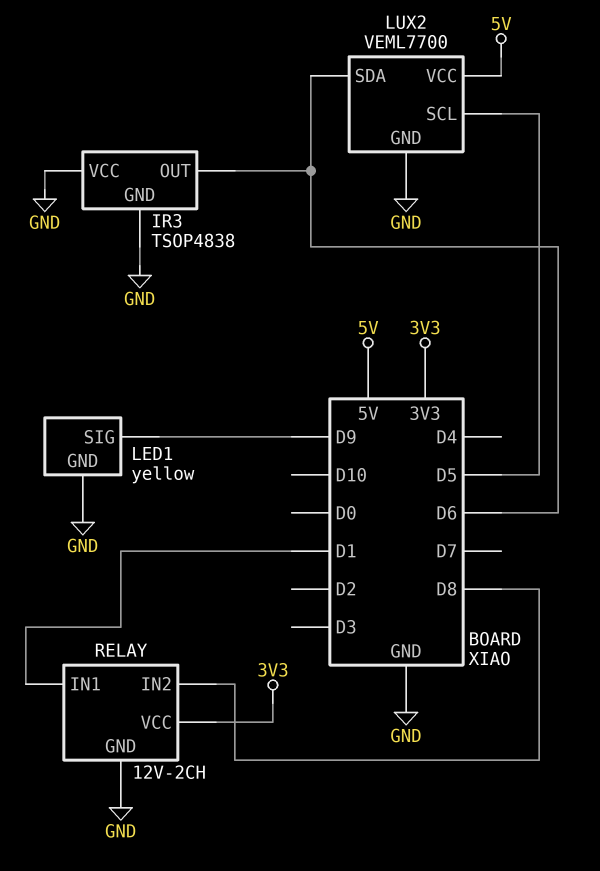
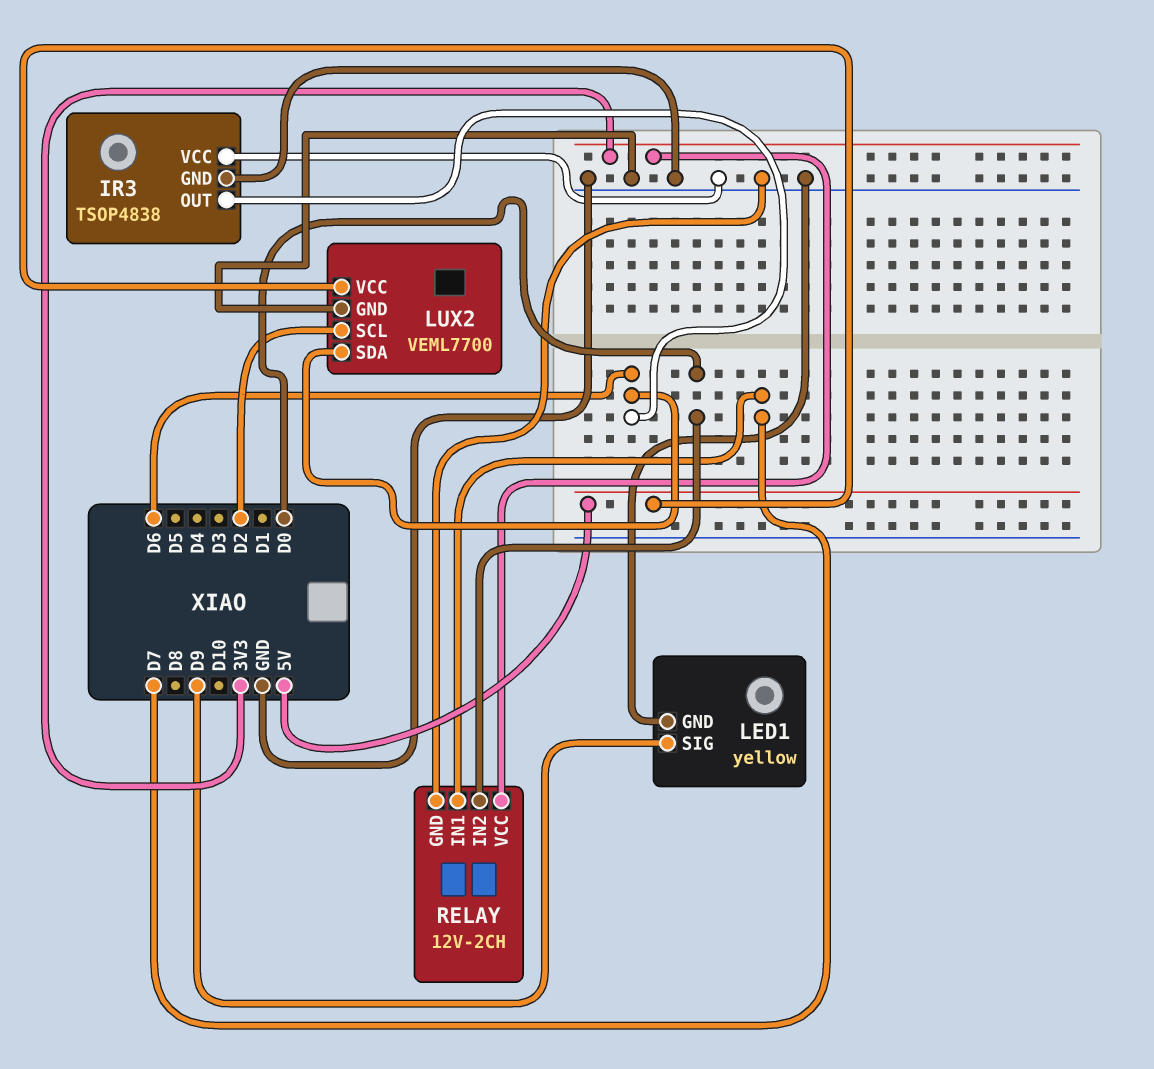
LUX2 pin SCL: D5 -> D2
RELAY pin IN1: D1 -> D7
RELAY pin IN2: D8 -> D0

